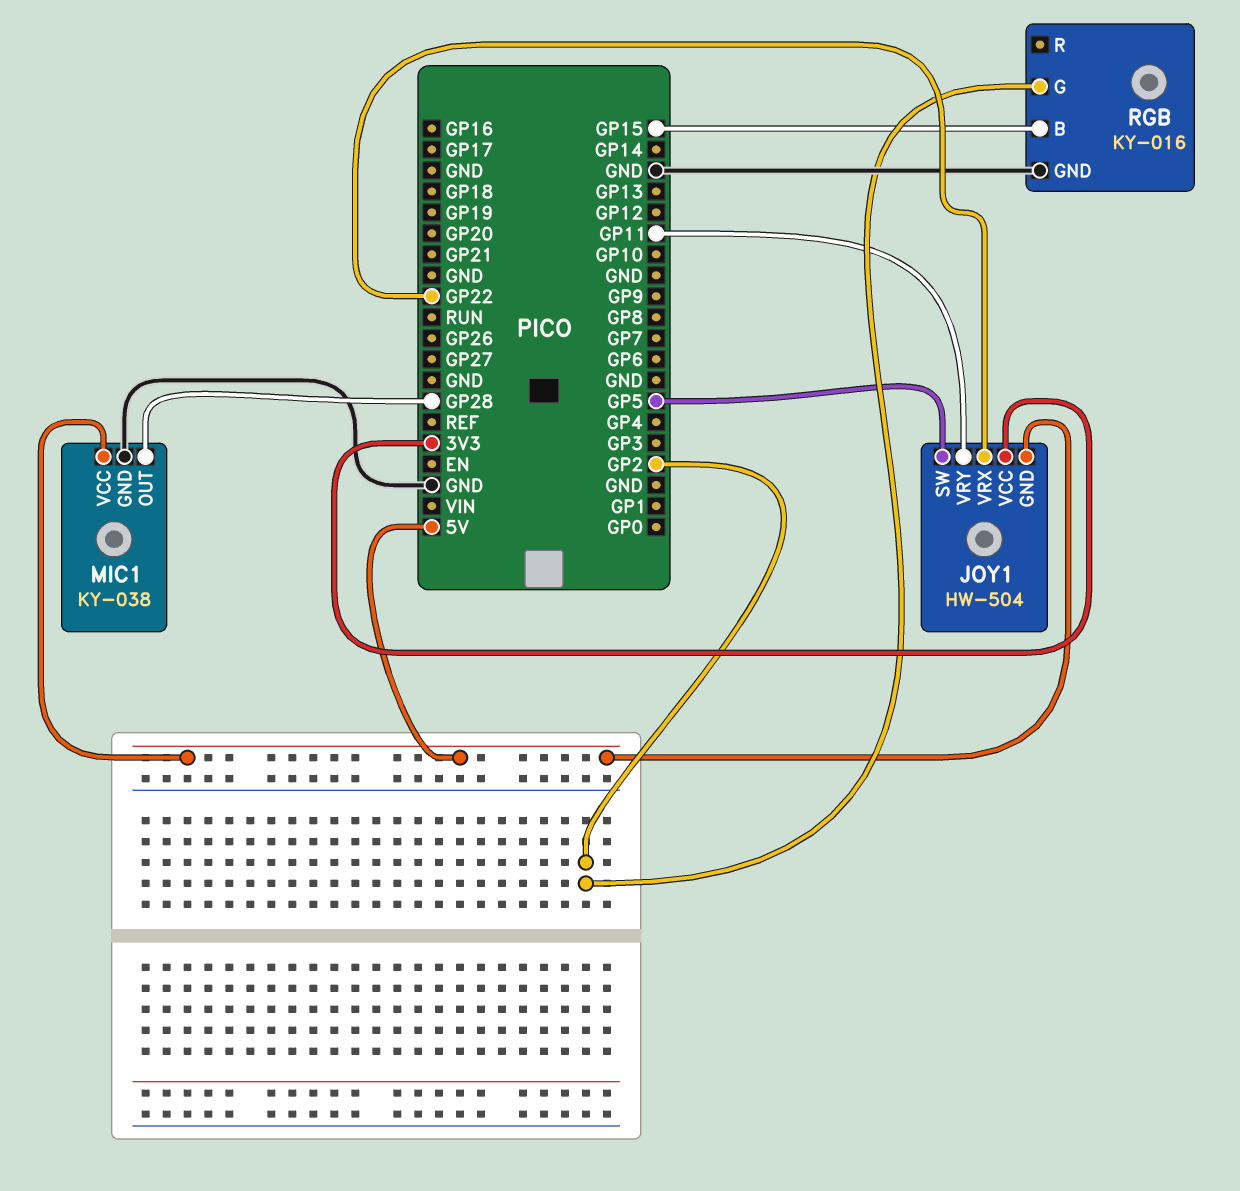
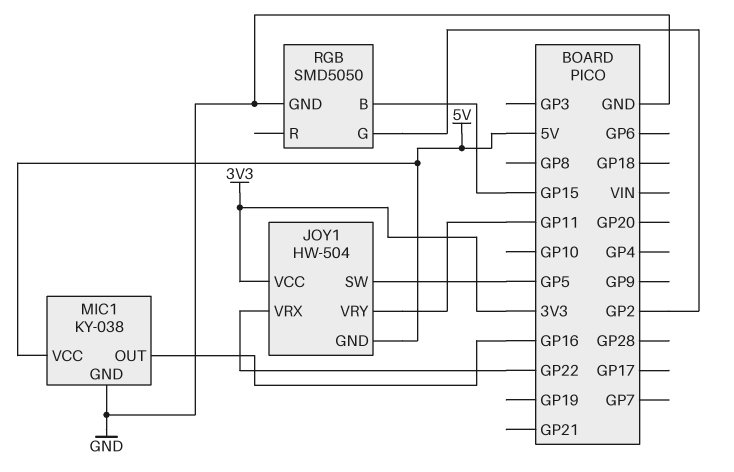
MIC1 pin OUT: GP28 -> GP16
RGB: KY-016 -> SMD5050

